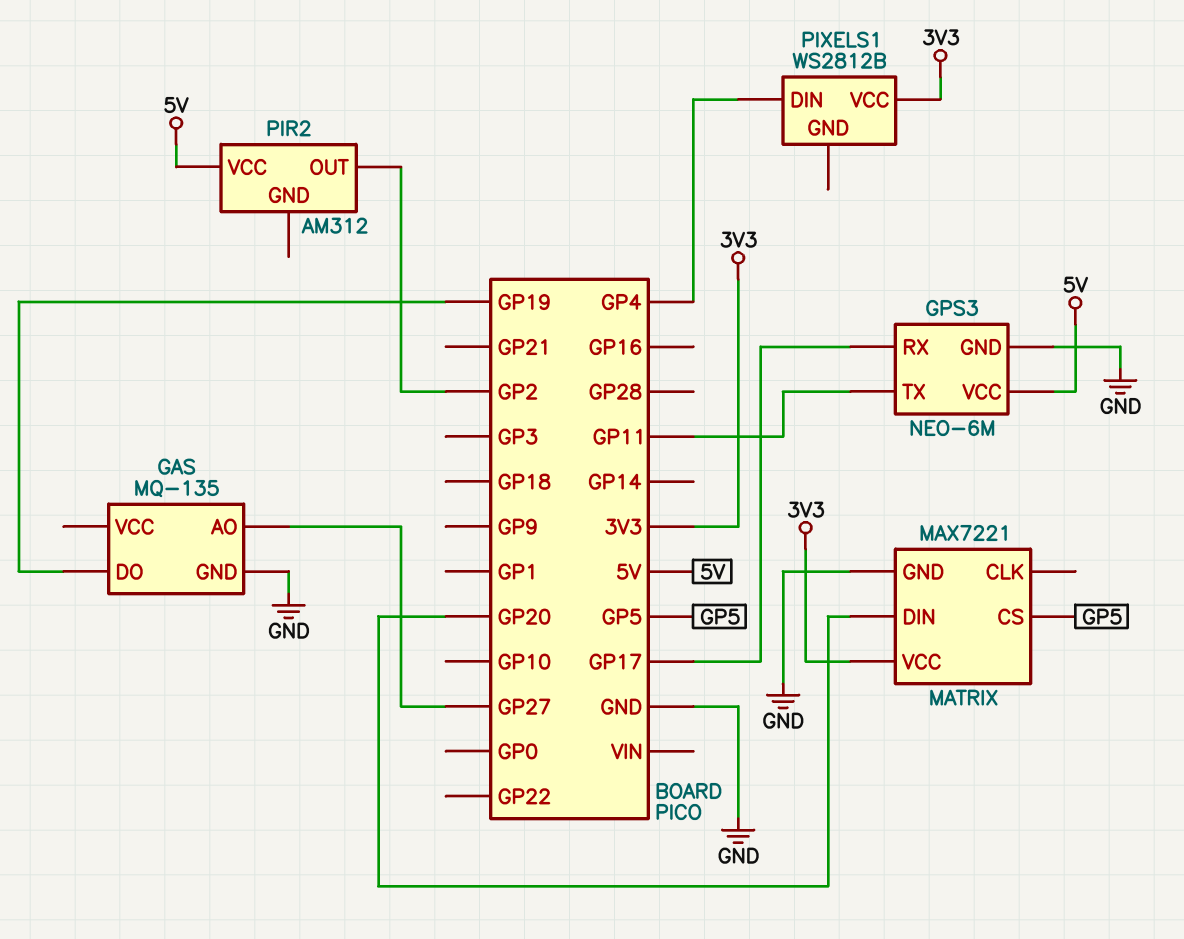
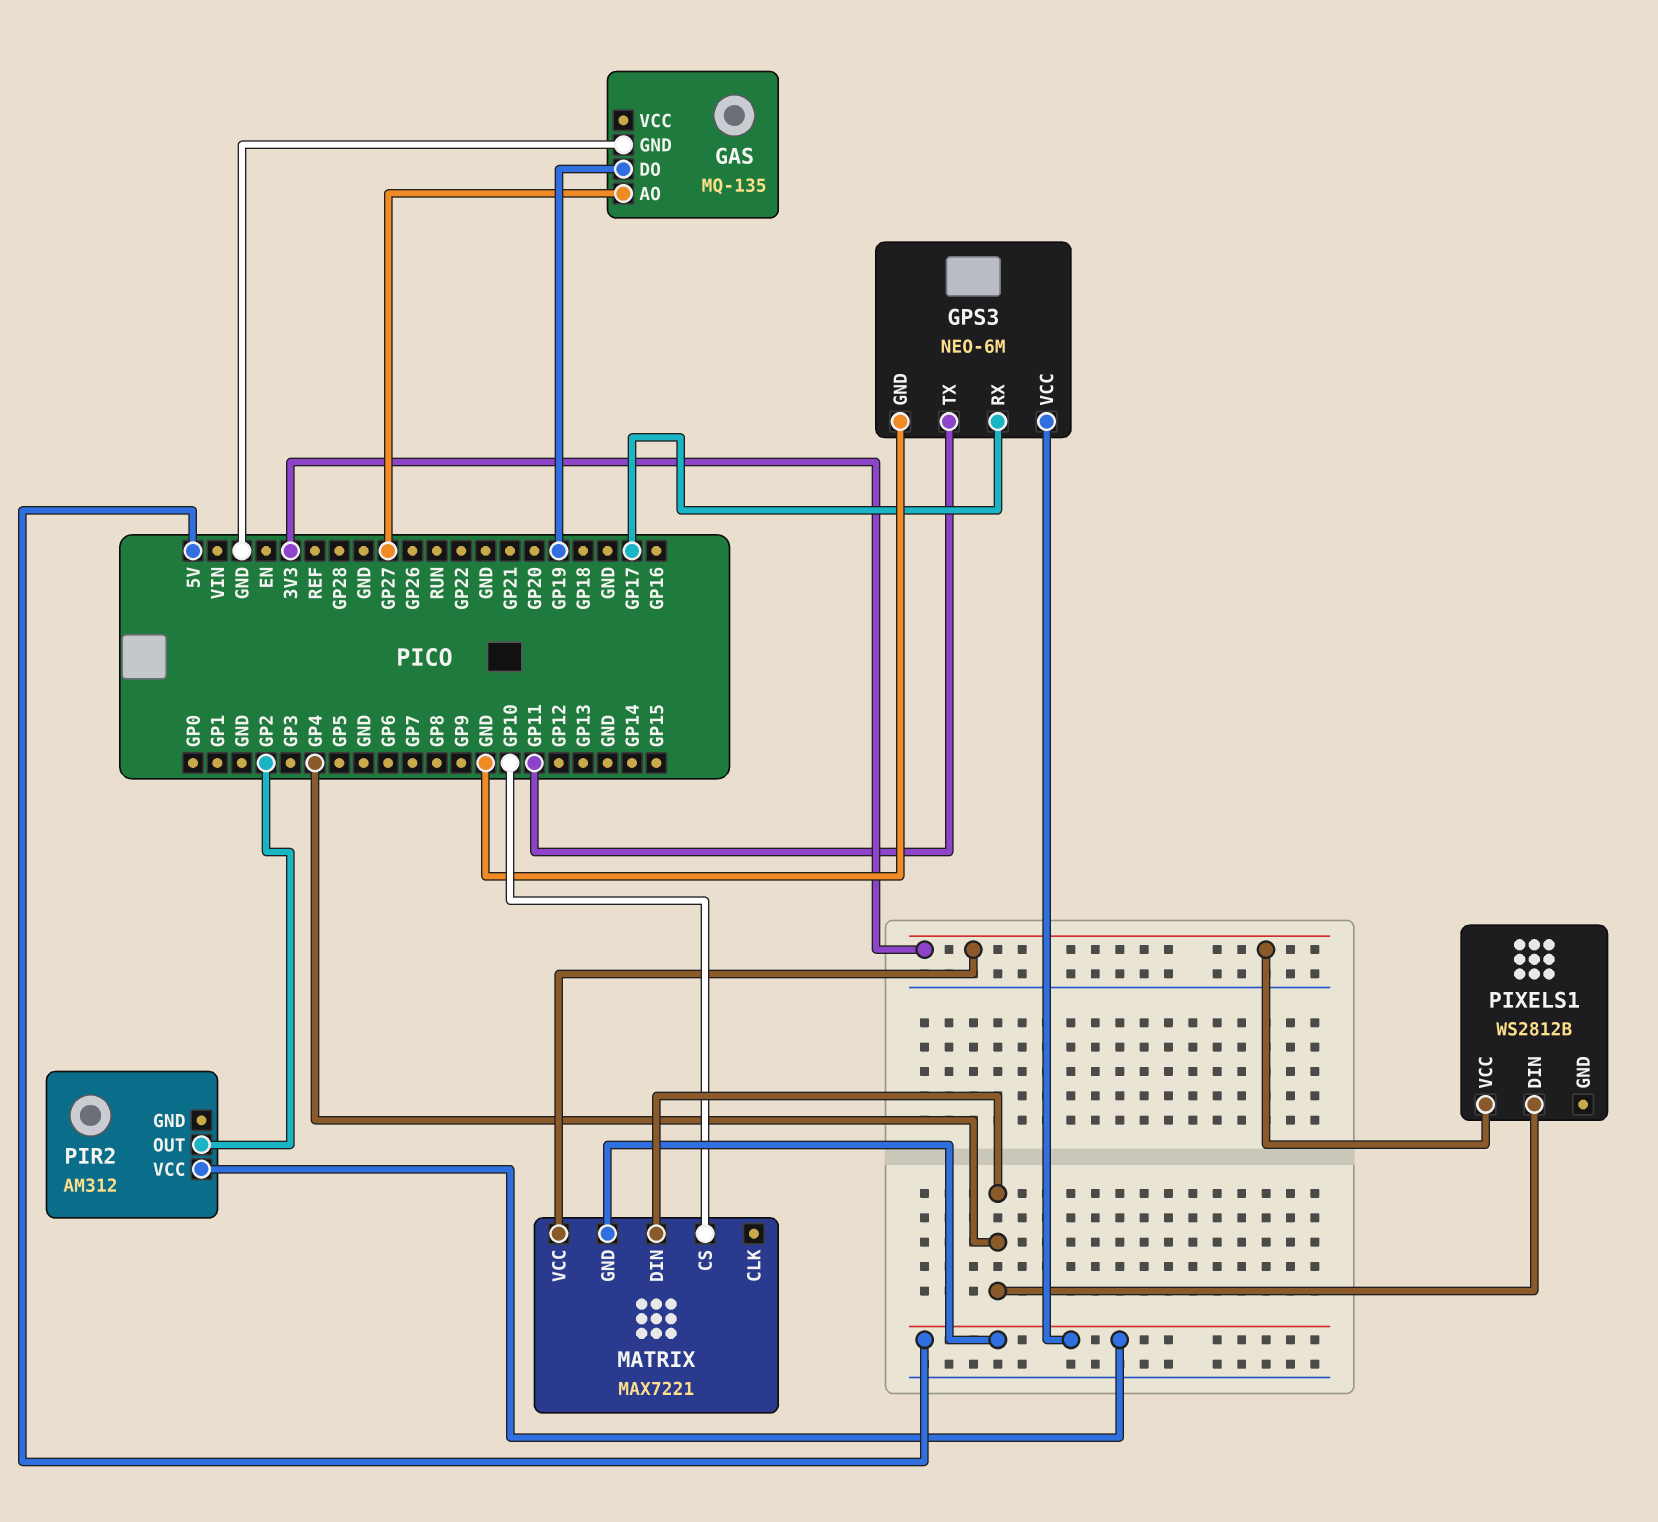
MATRIX pin CS: GP5 -> GP10
MATRIX pin DIN: GP20 -> GP4
MATRIX pin GND: GND -> 5V

